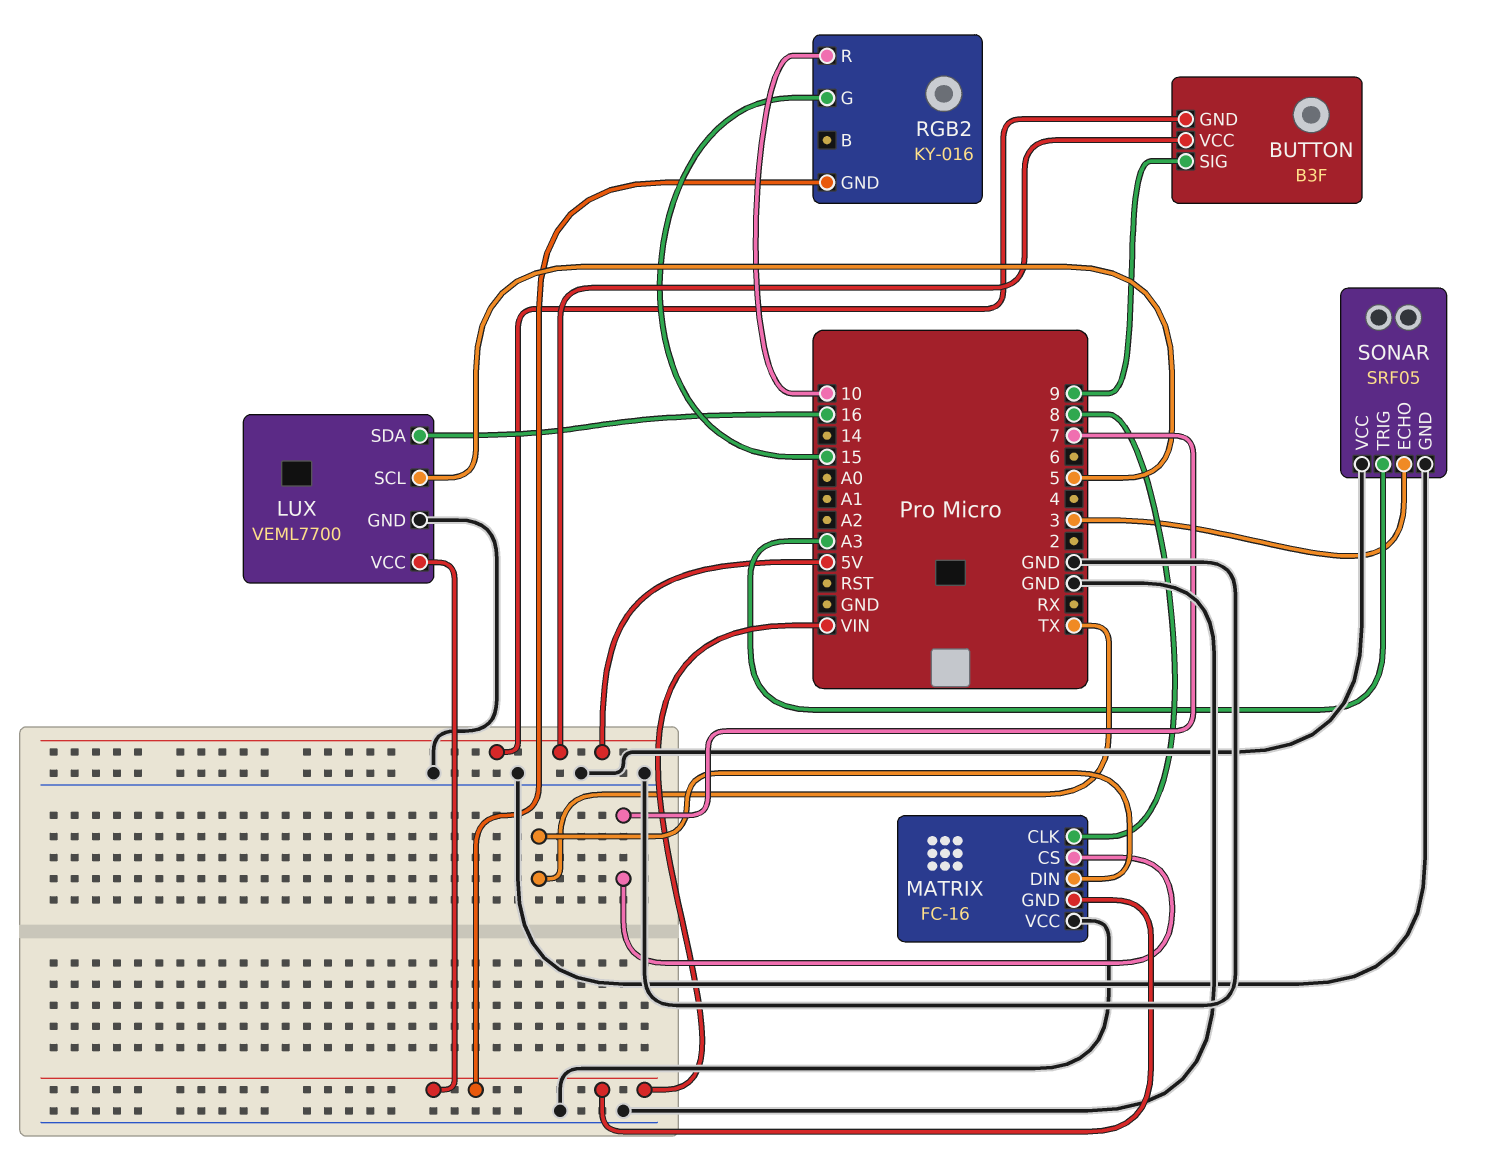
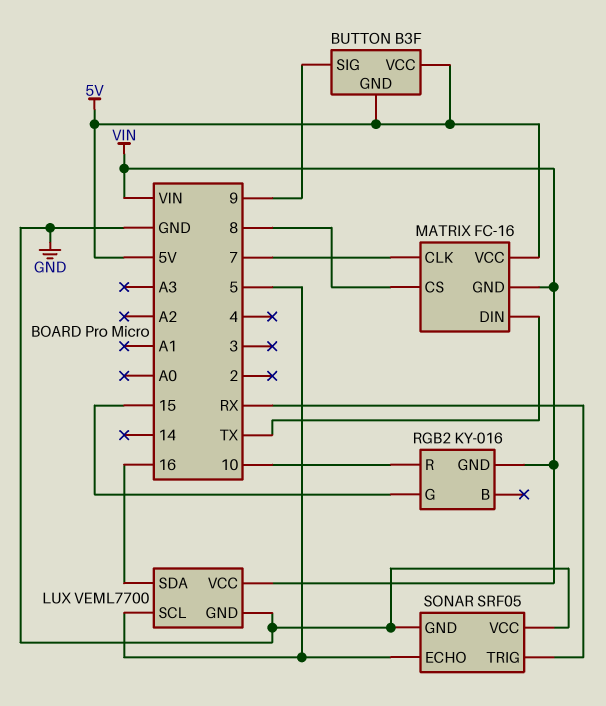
MATRIX pin CLK: 8 -> 7
MATRIX pin CS: 7 -> 8
MATRIX pin VCC: GND -> 5V
SONAR pin ECHO: 3 -> 5
SONAR pin TRIG: A3 -> RX

